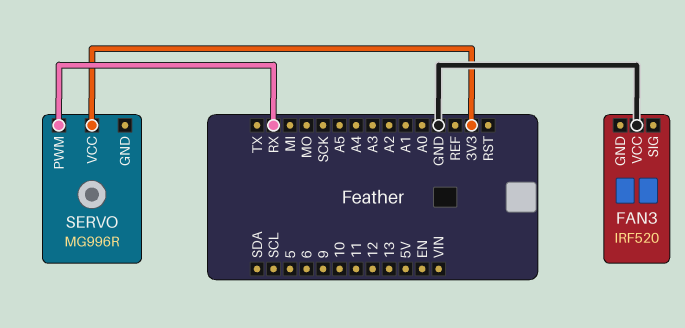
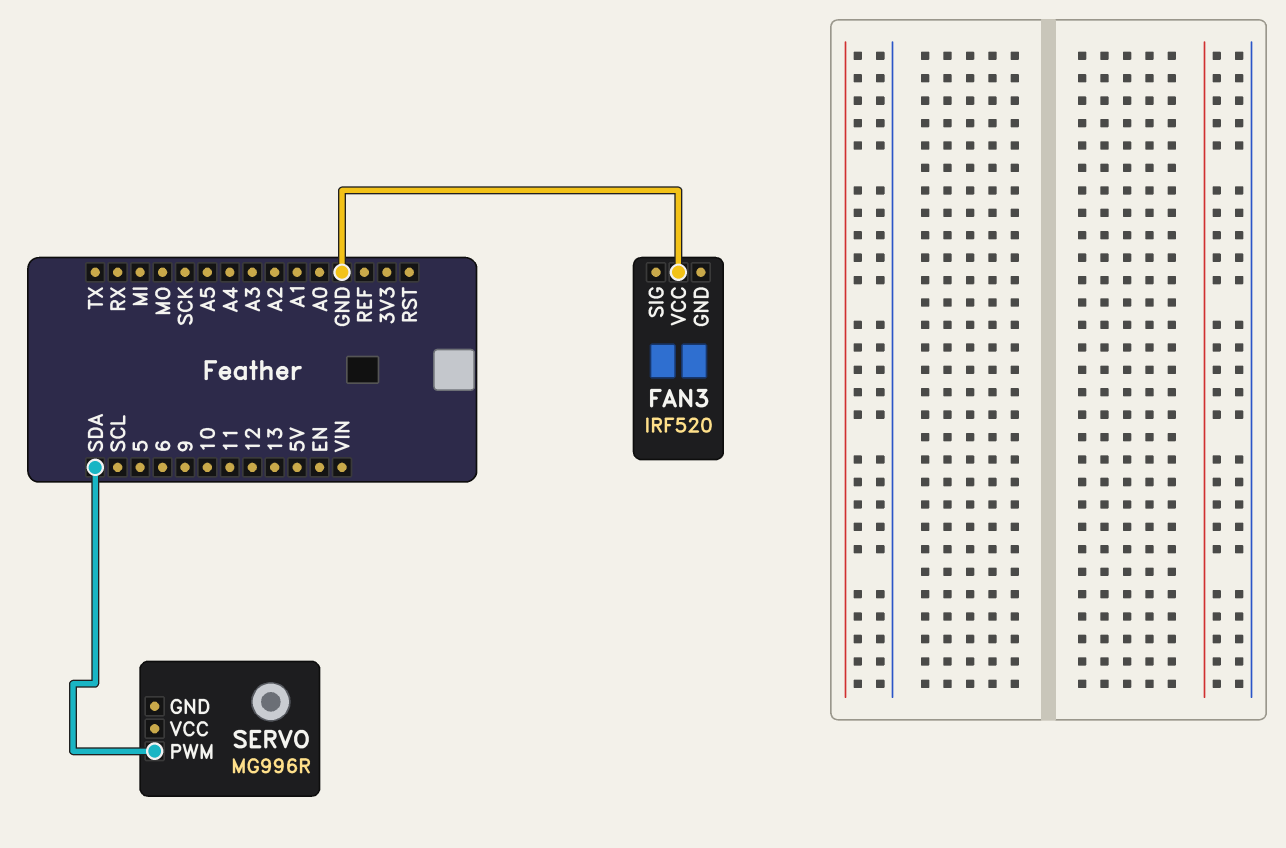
SERVO pin PWM: RX -> SDA
SERVO pin VCC: 3V3 -> none

